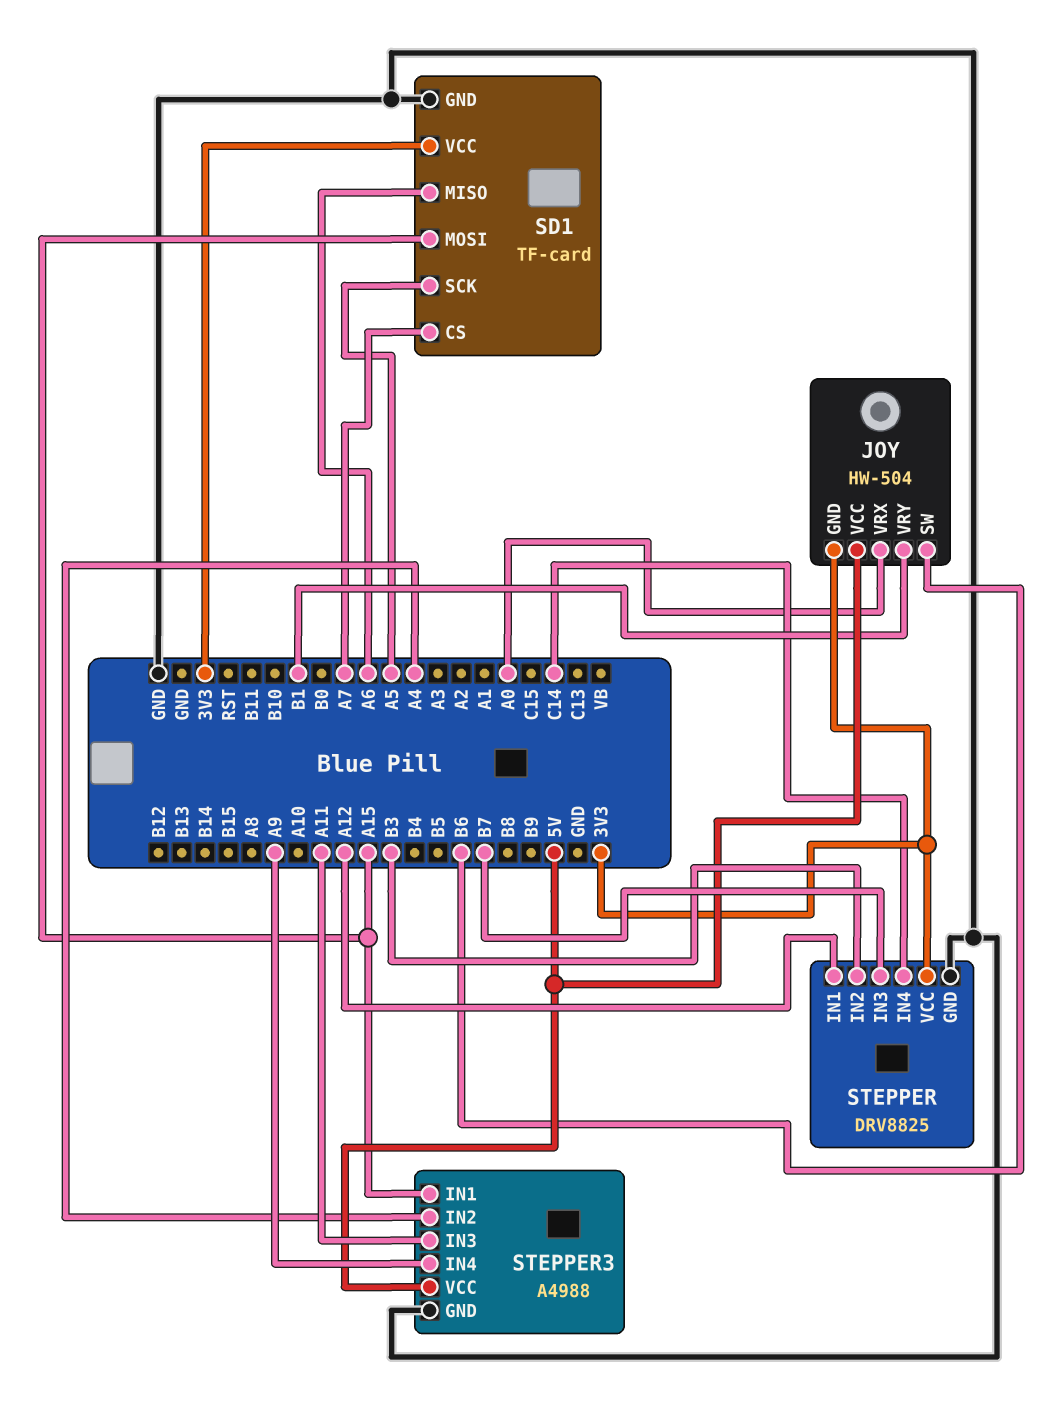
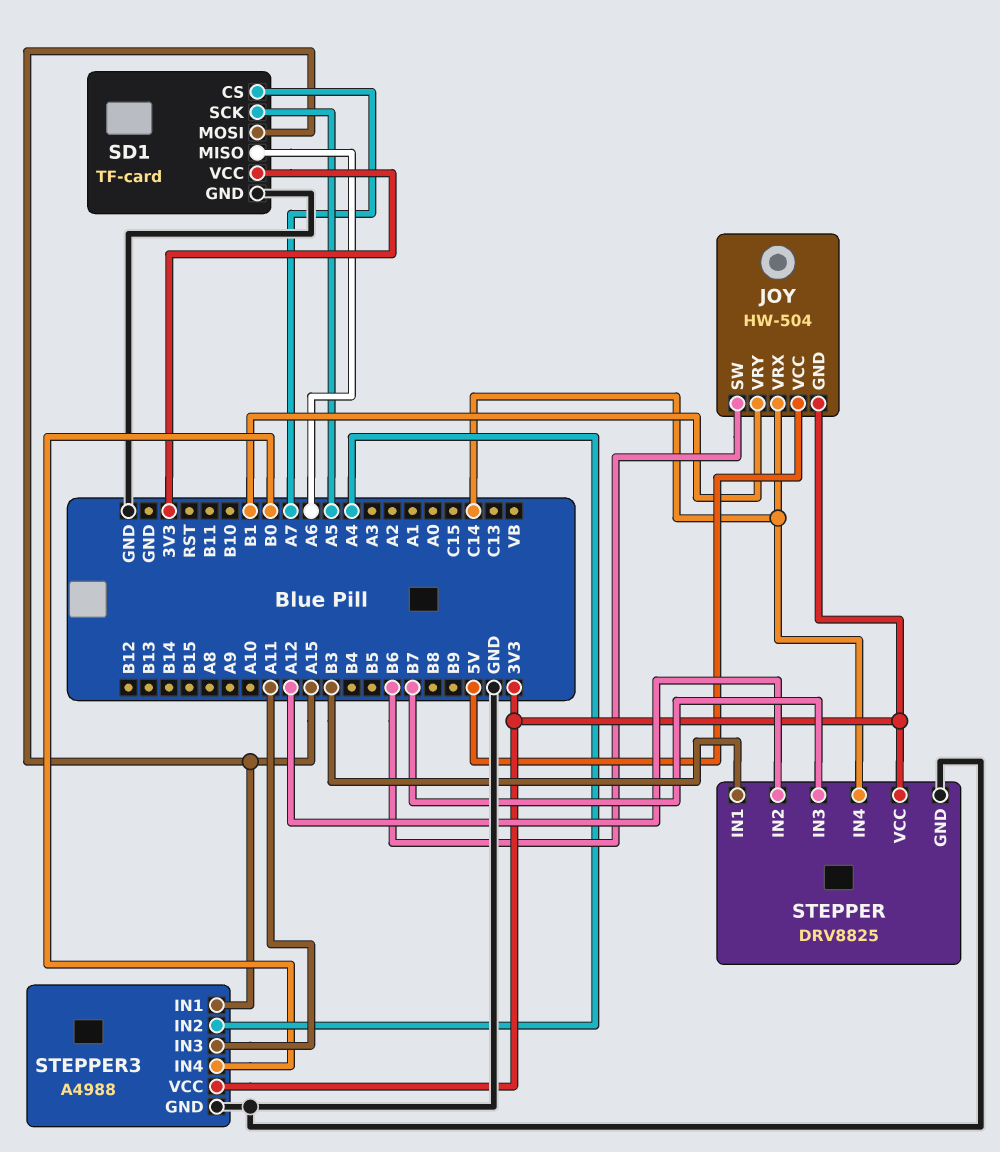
JOY pin VRX: A0 -> C14
STEPPER pin IN1: A12 -> B3
STEPPER pin IN2: B3 -> A12
STEPPER3 pin IN4: A9 -> B0
STEPPER3 pin VCC: 5V -> 3V3

